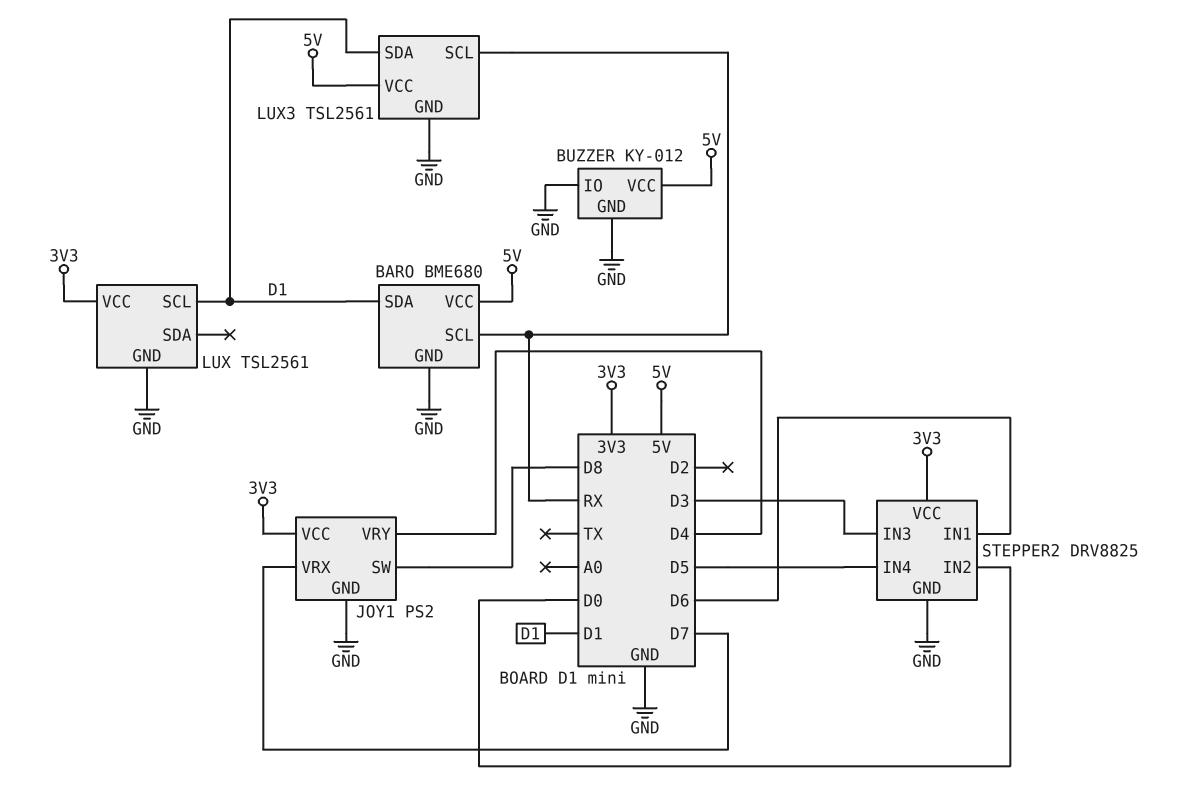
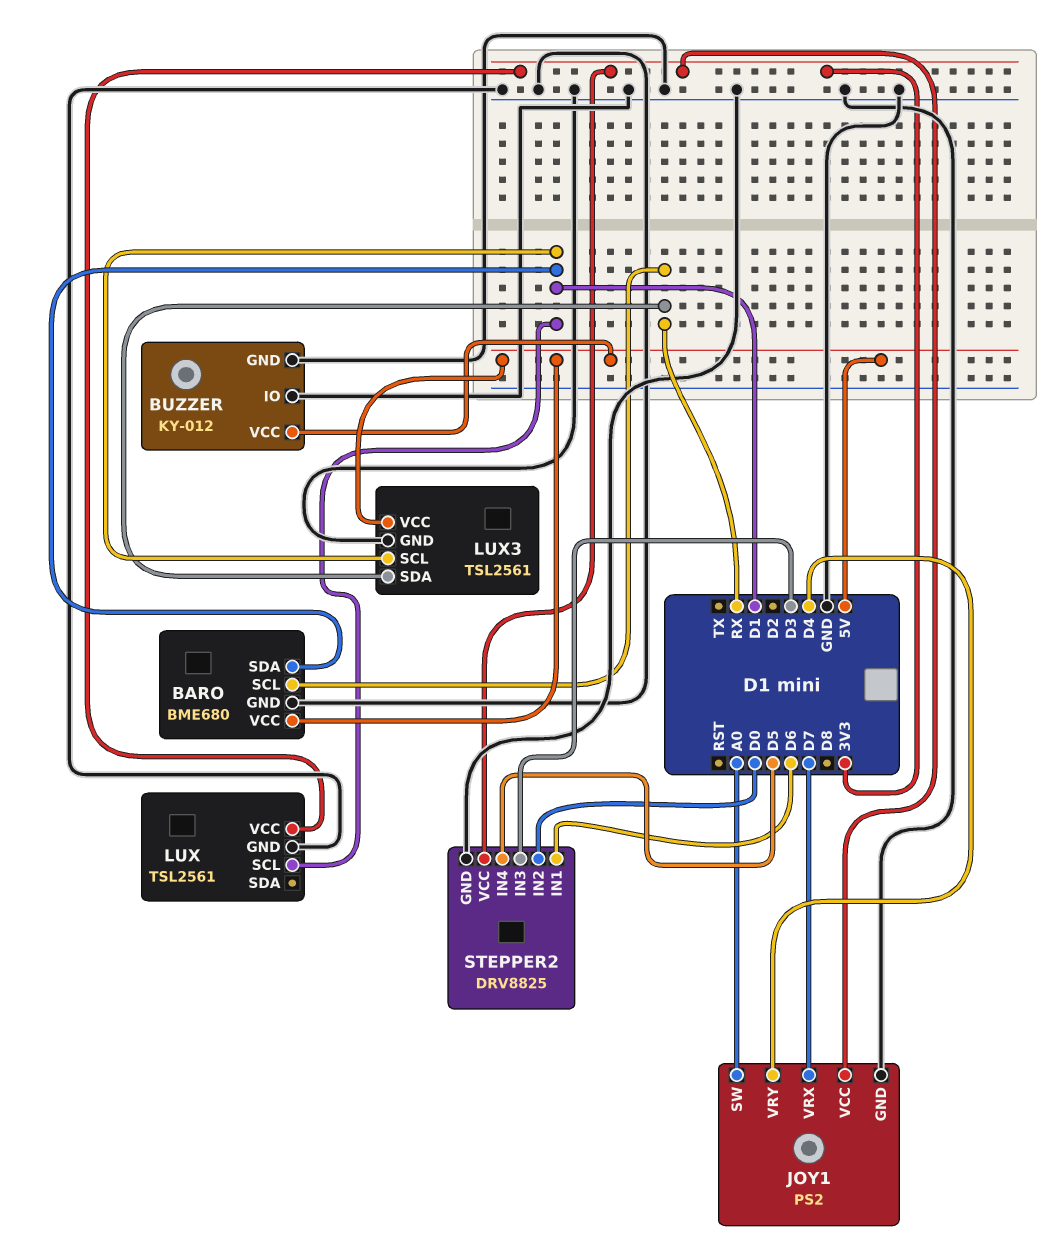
JOY1 pin SW: D8 -> A0
LUX3 pin SCL: RX -> D1
LUX3 pin SDA: D1 -> RX

